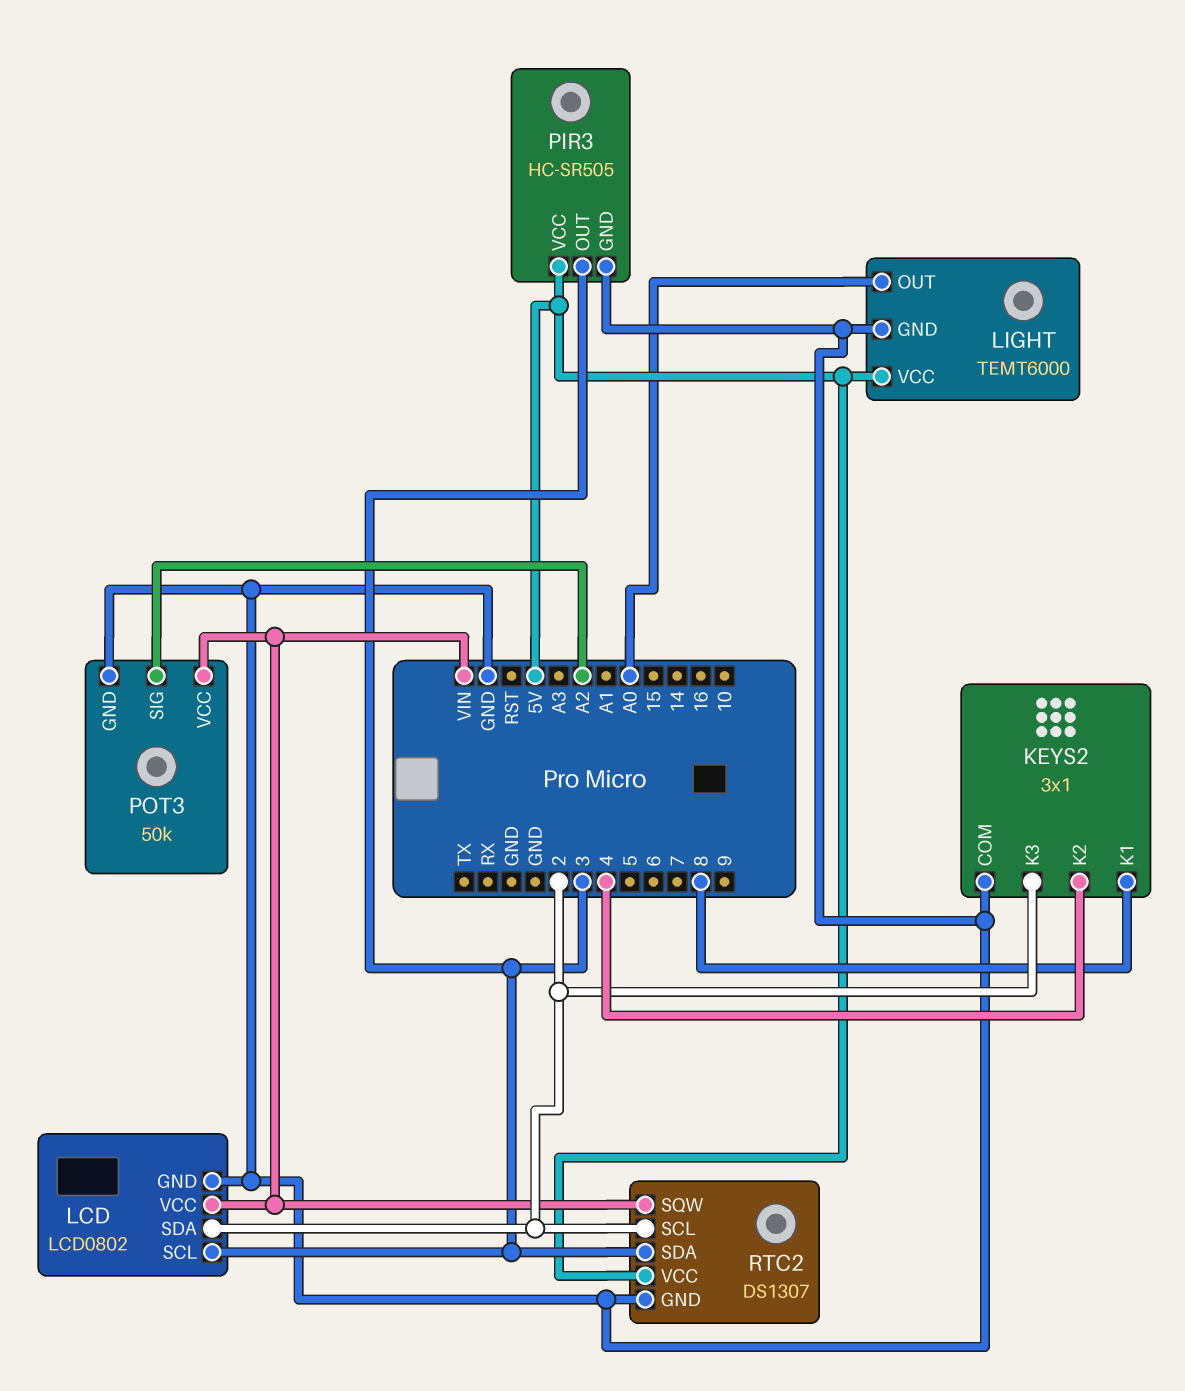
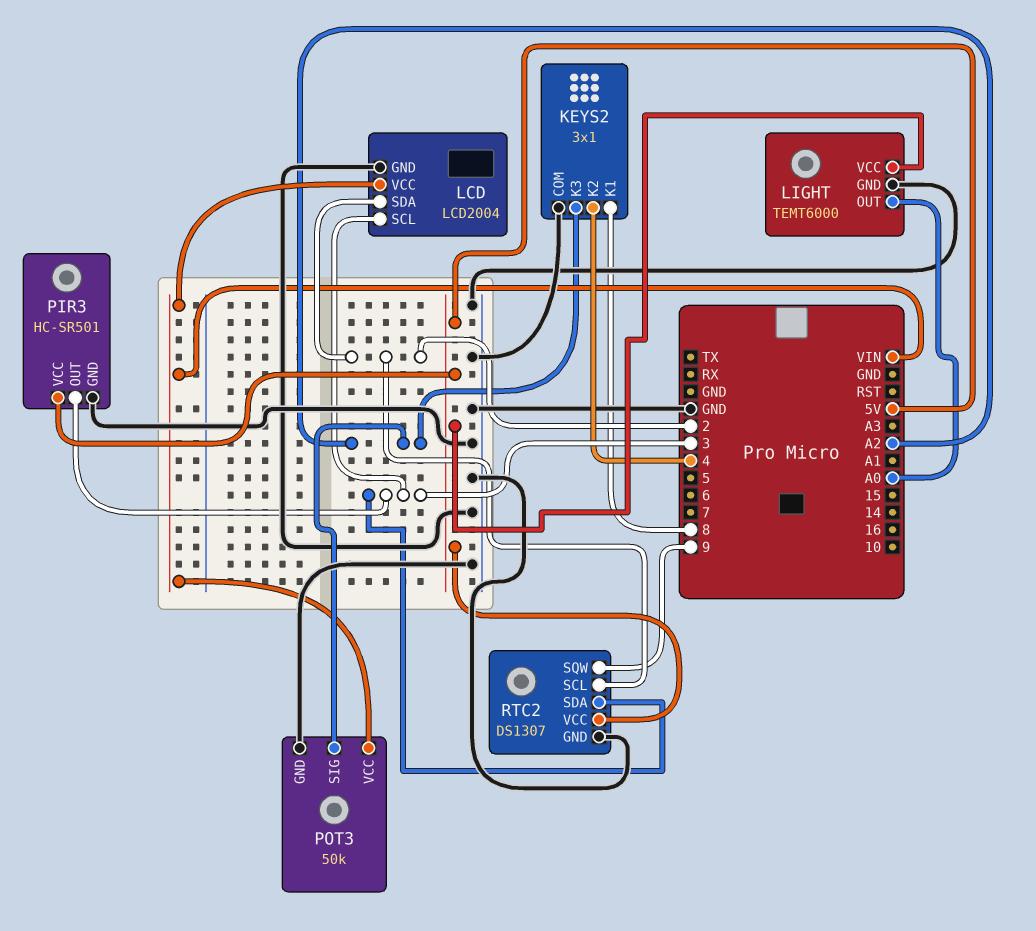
KEYS2 pin K3: 2 -> A2
LCD: LCD0802 -> LCD2004
PIR3: HC-SR505 -> HC-SR501
RTC2 pin SQW: VIN -> 9

